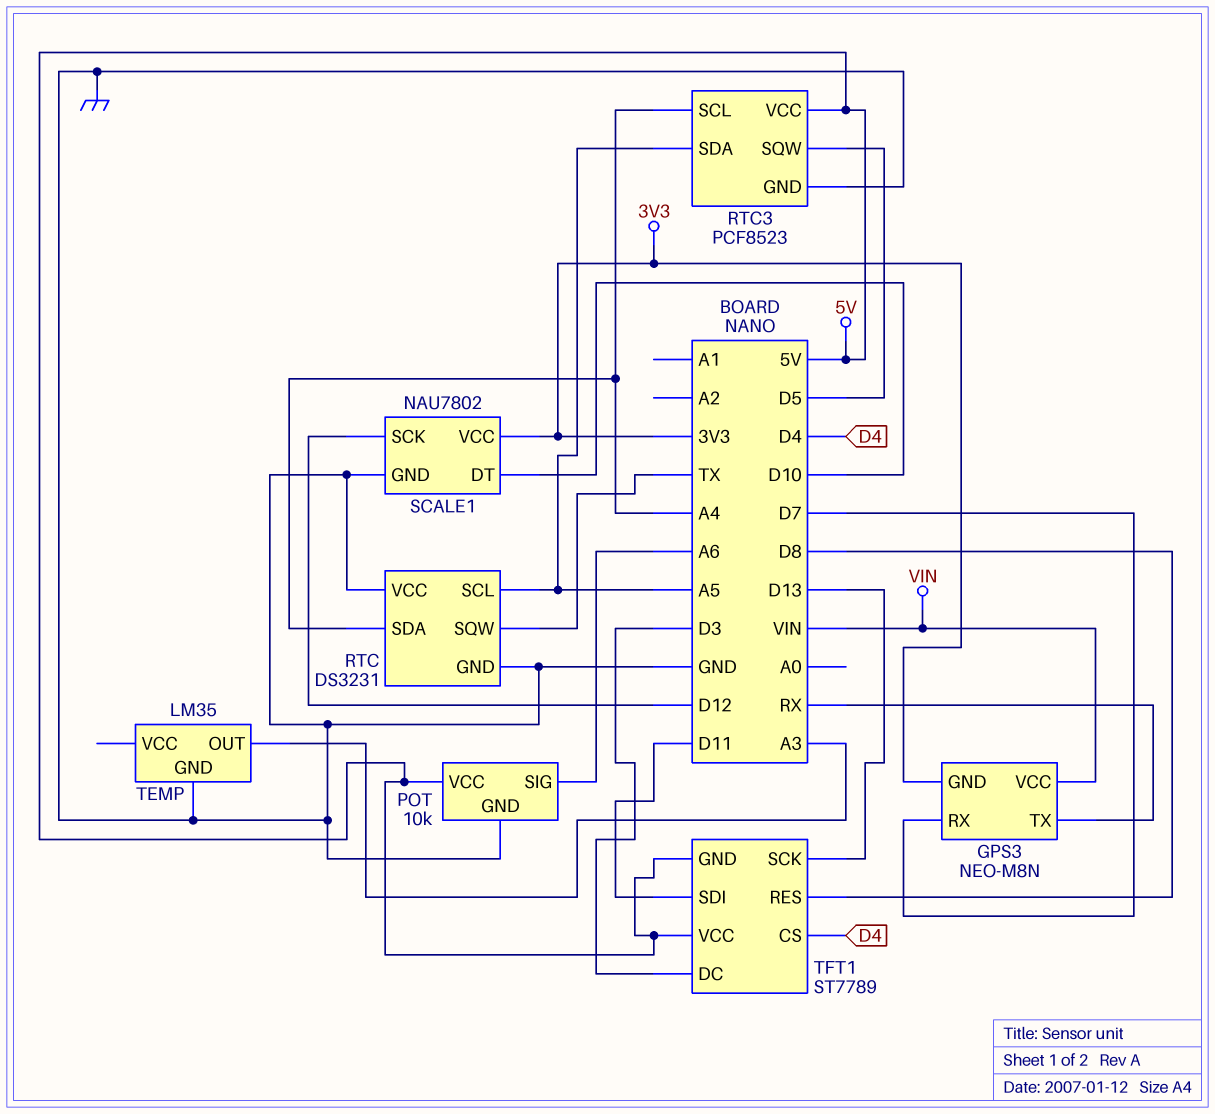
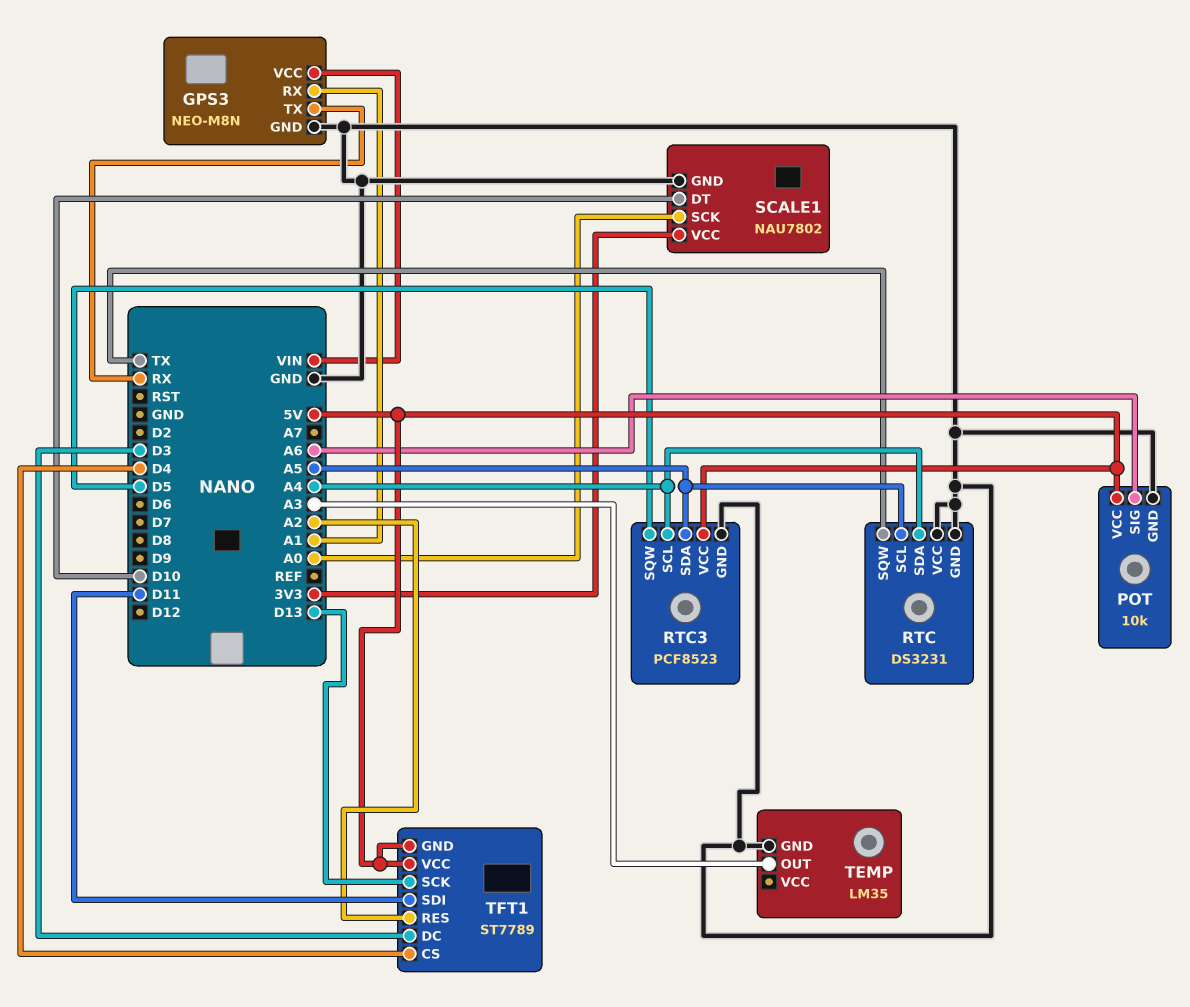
GPS3 pin GND: 3V3 -> GND
GPS3 pin RX: D7 -> A1
SCALE1 pin SCK: D12 -> A0
TFT1 pin RES: D8 -> A2

